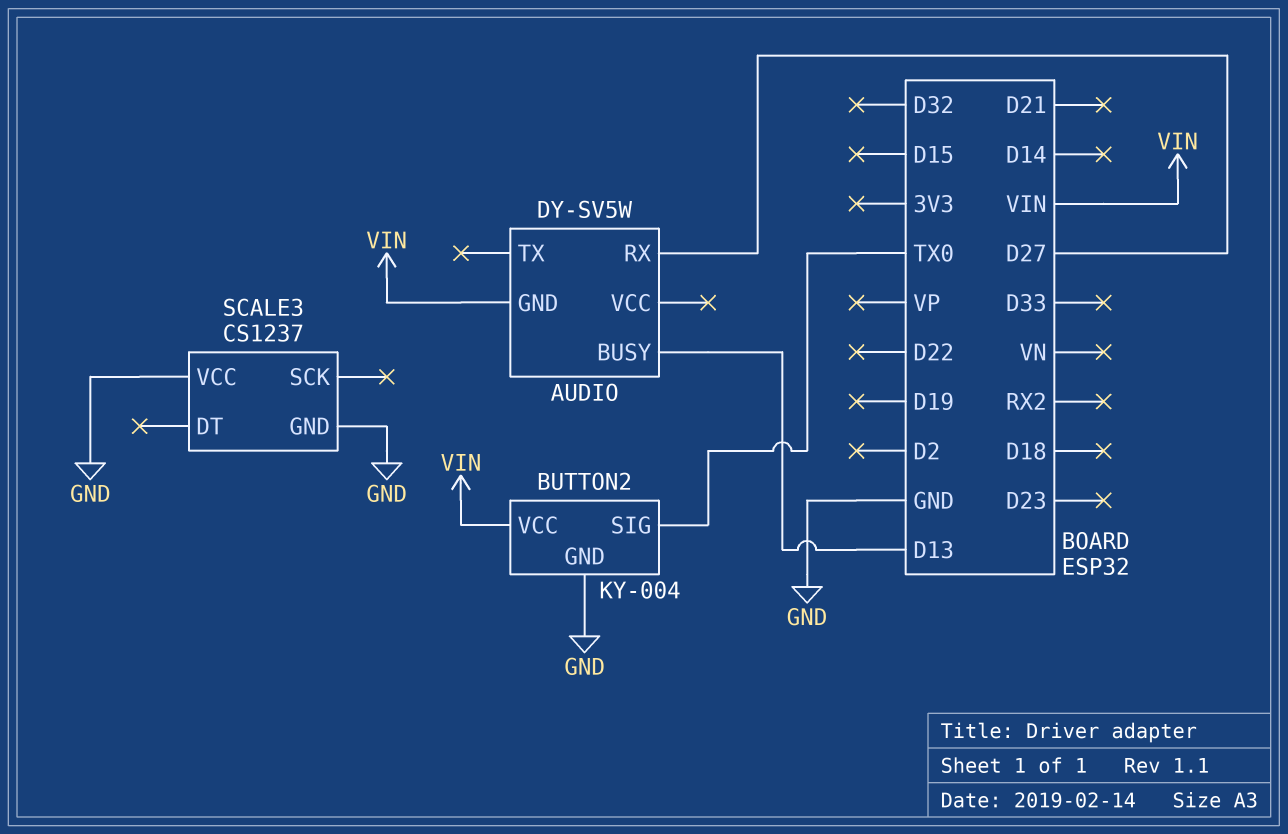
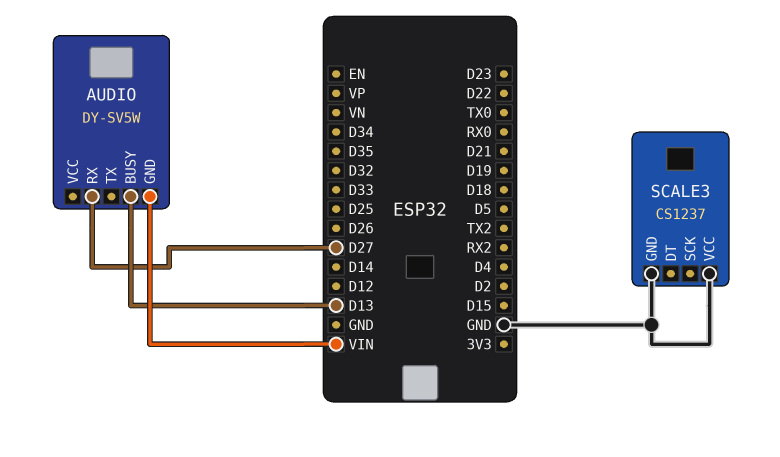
BUTTON2: KY-004 -> none
BUTTON2 pin GND: GND -> none
BUTTON2 pin SIG: TX0 -> none
BUTTON2 pin VCC: VIN -> none

